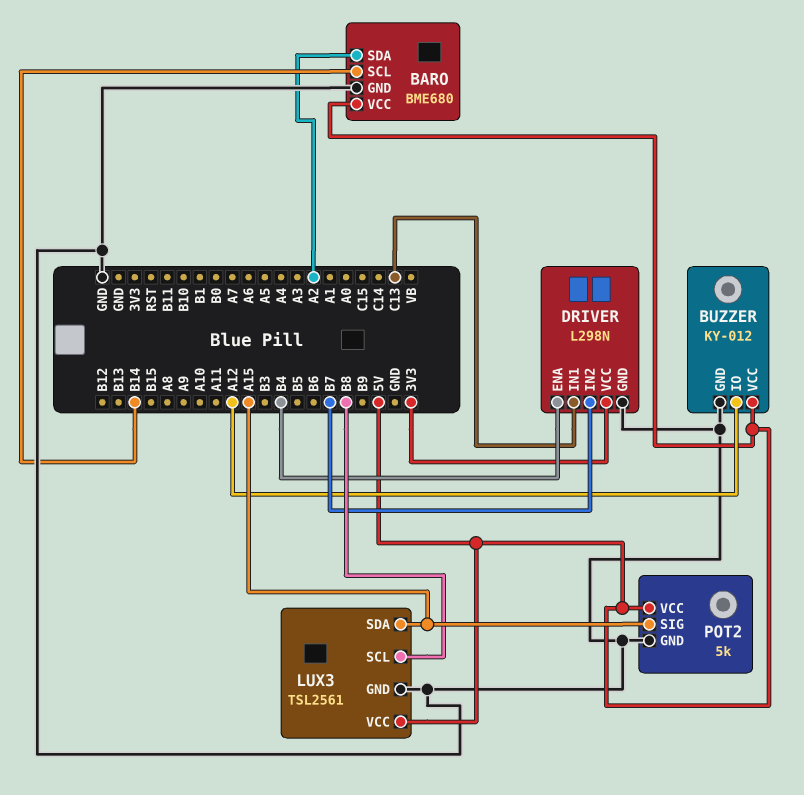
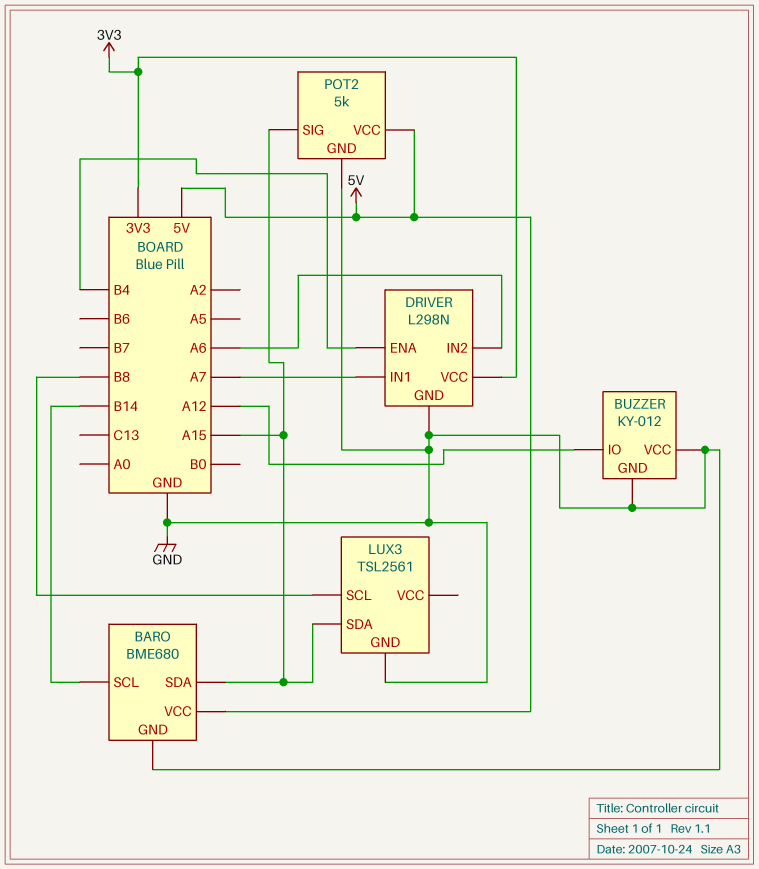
BARO pin SDA: A2 -> A15
BUZZER pin VCC: 5V -> GND
DRIVER pin IN1: C13 -> A7
DRIVER pin IN2: B7 -> A6
LUX3 pin VCC: 5V -> none

